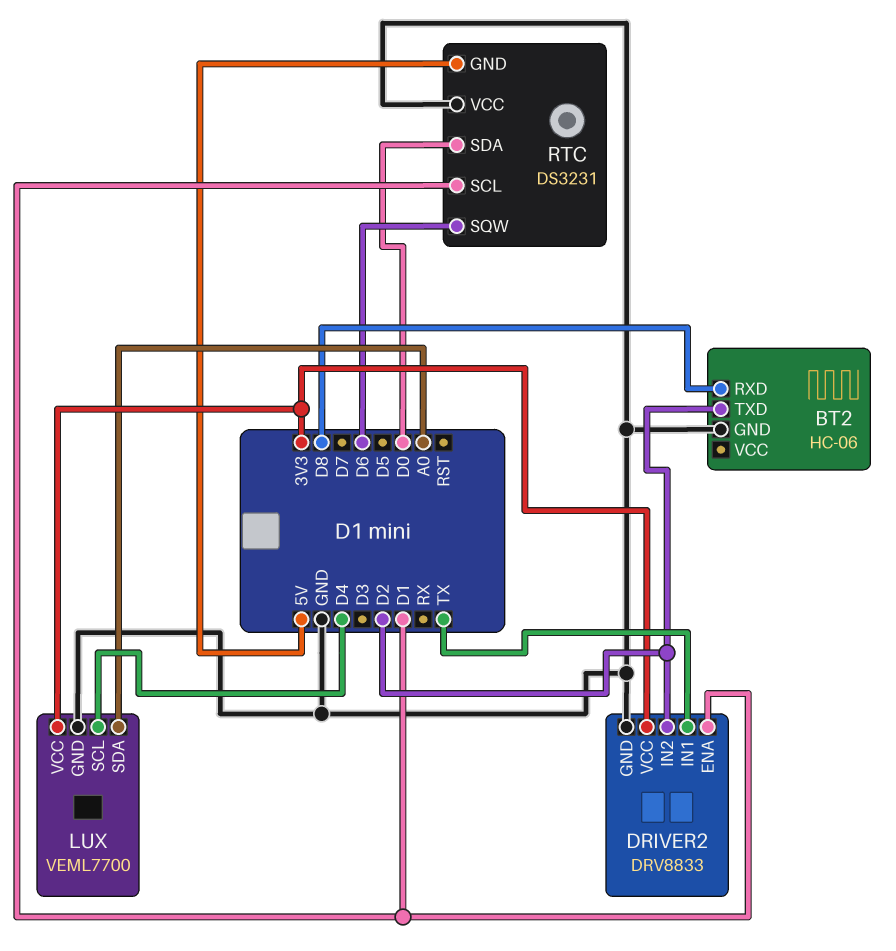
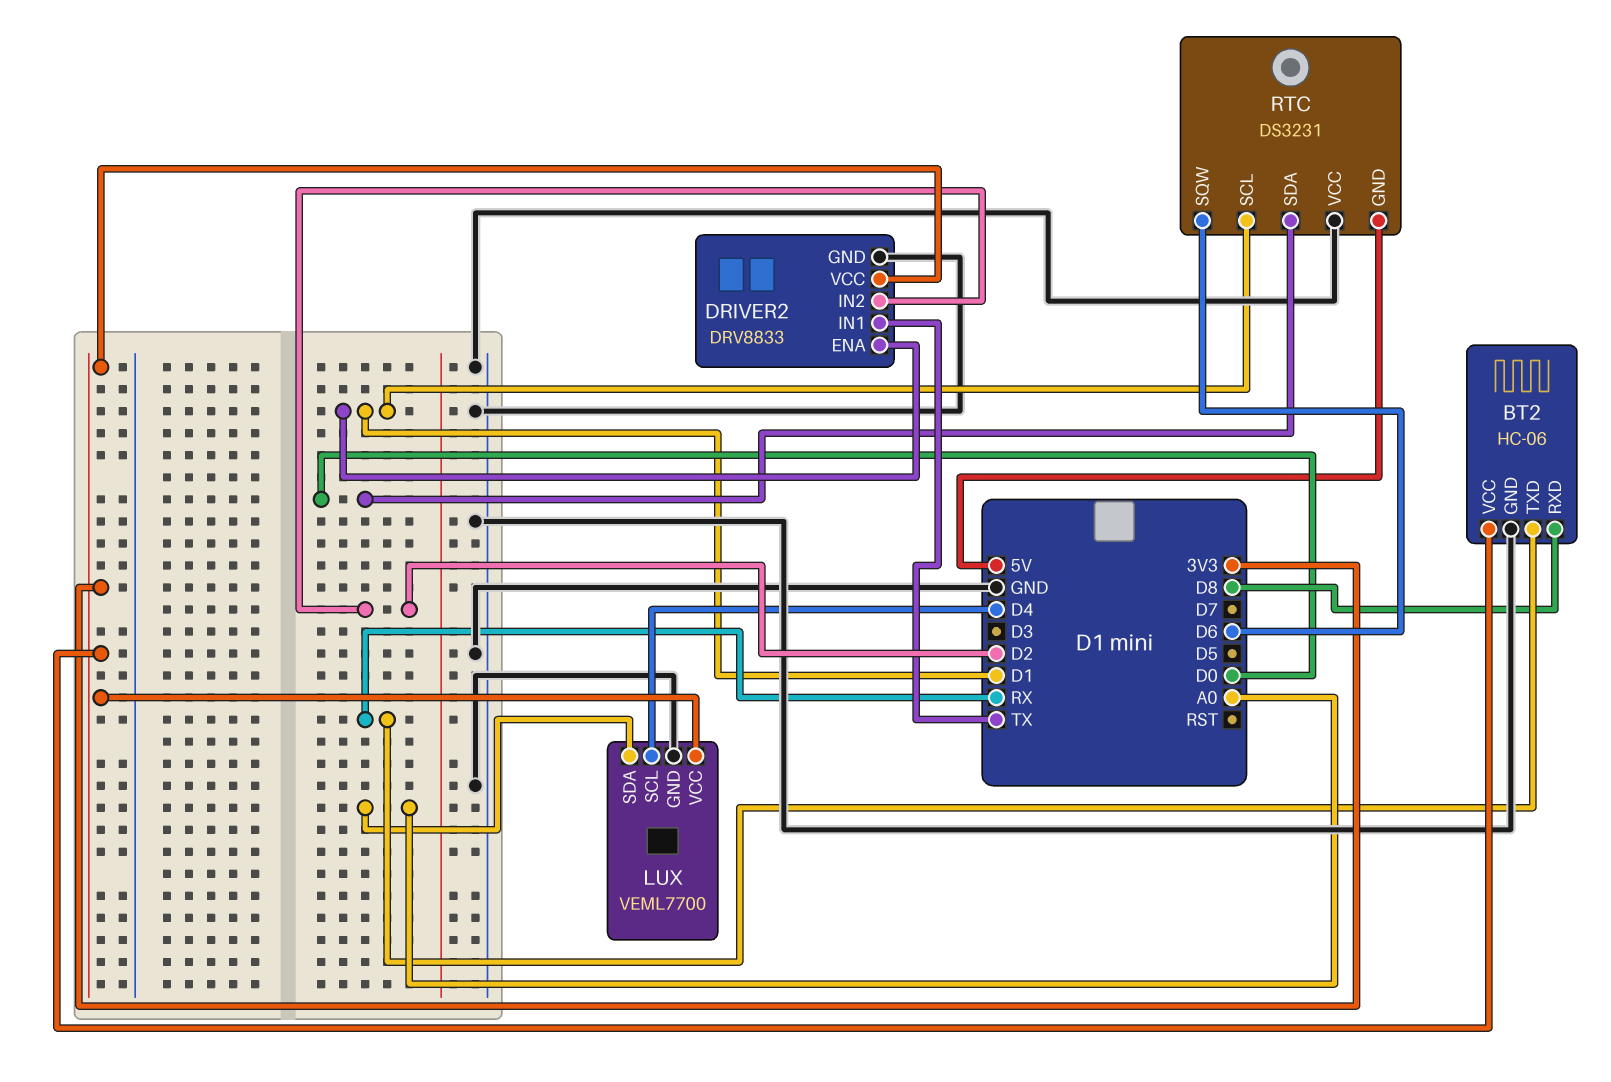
BT2 pin TXD: D2 -> RX
BT2 pin VCC: none -> 3V3

